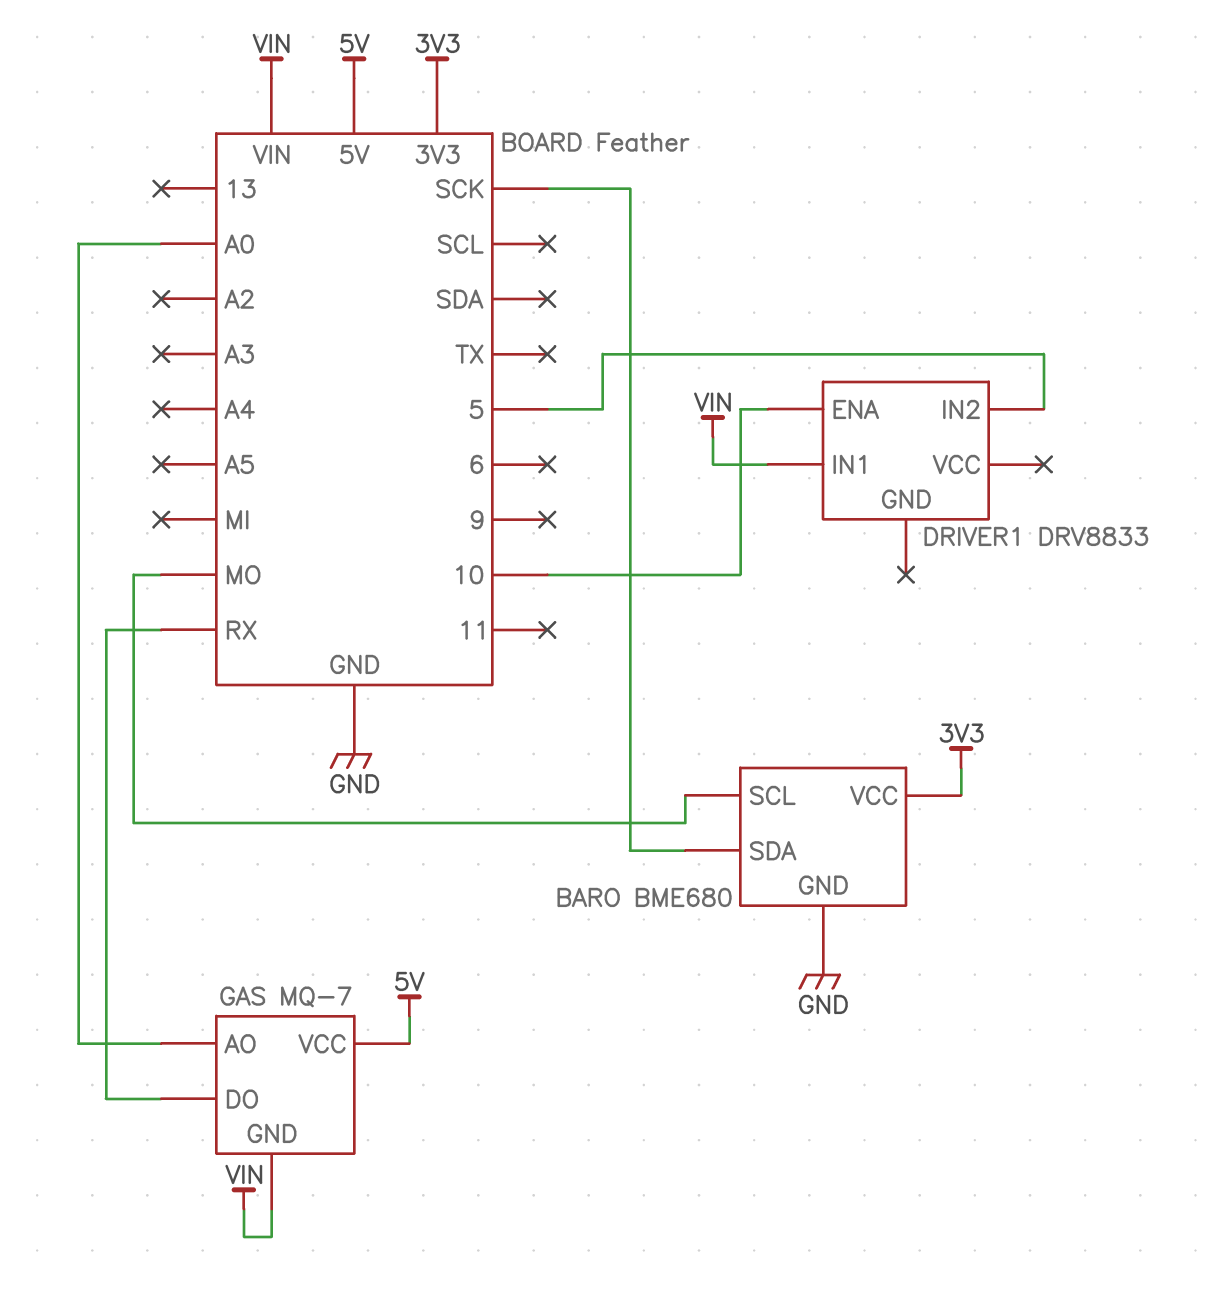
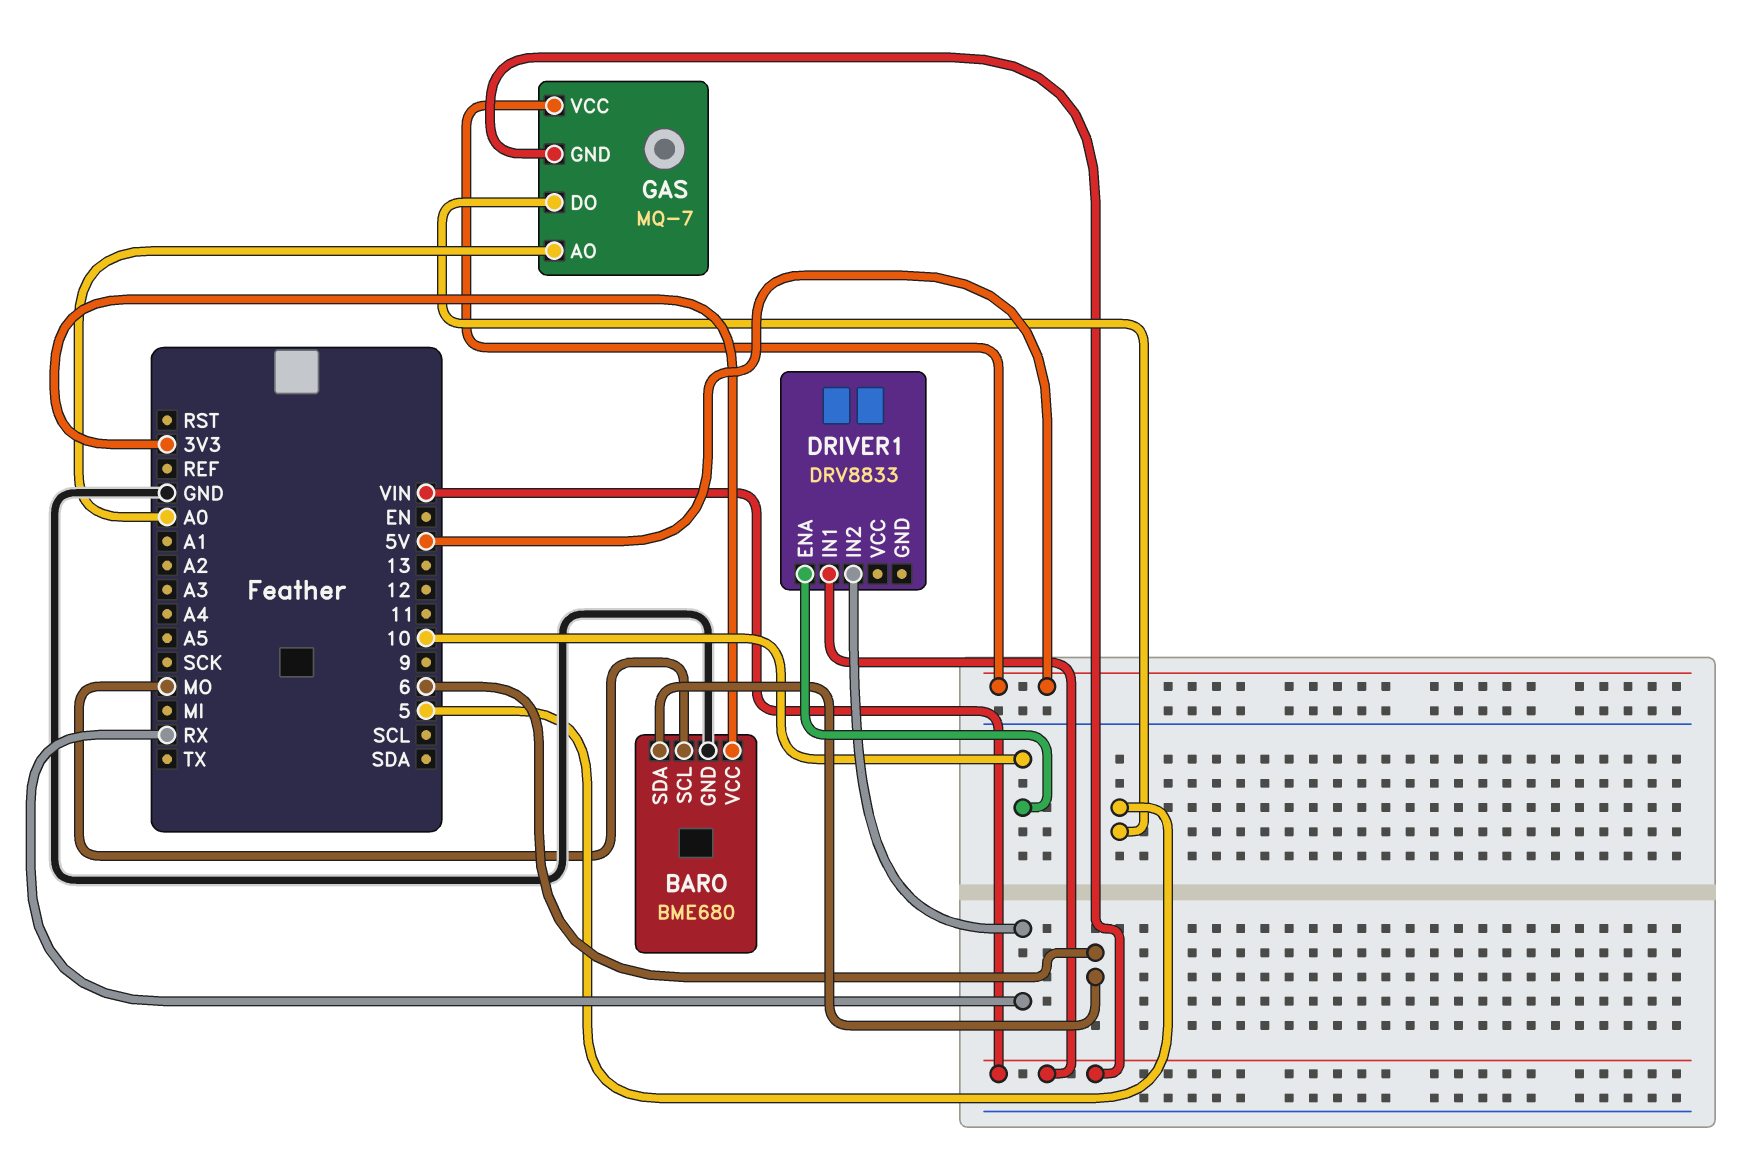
BARO pin SDA: SCK -> 6
DRIVER1 pin IN2: 5 -> RX
GAS pin DO: RX -> 5

